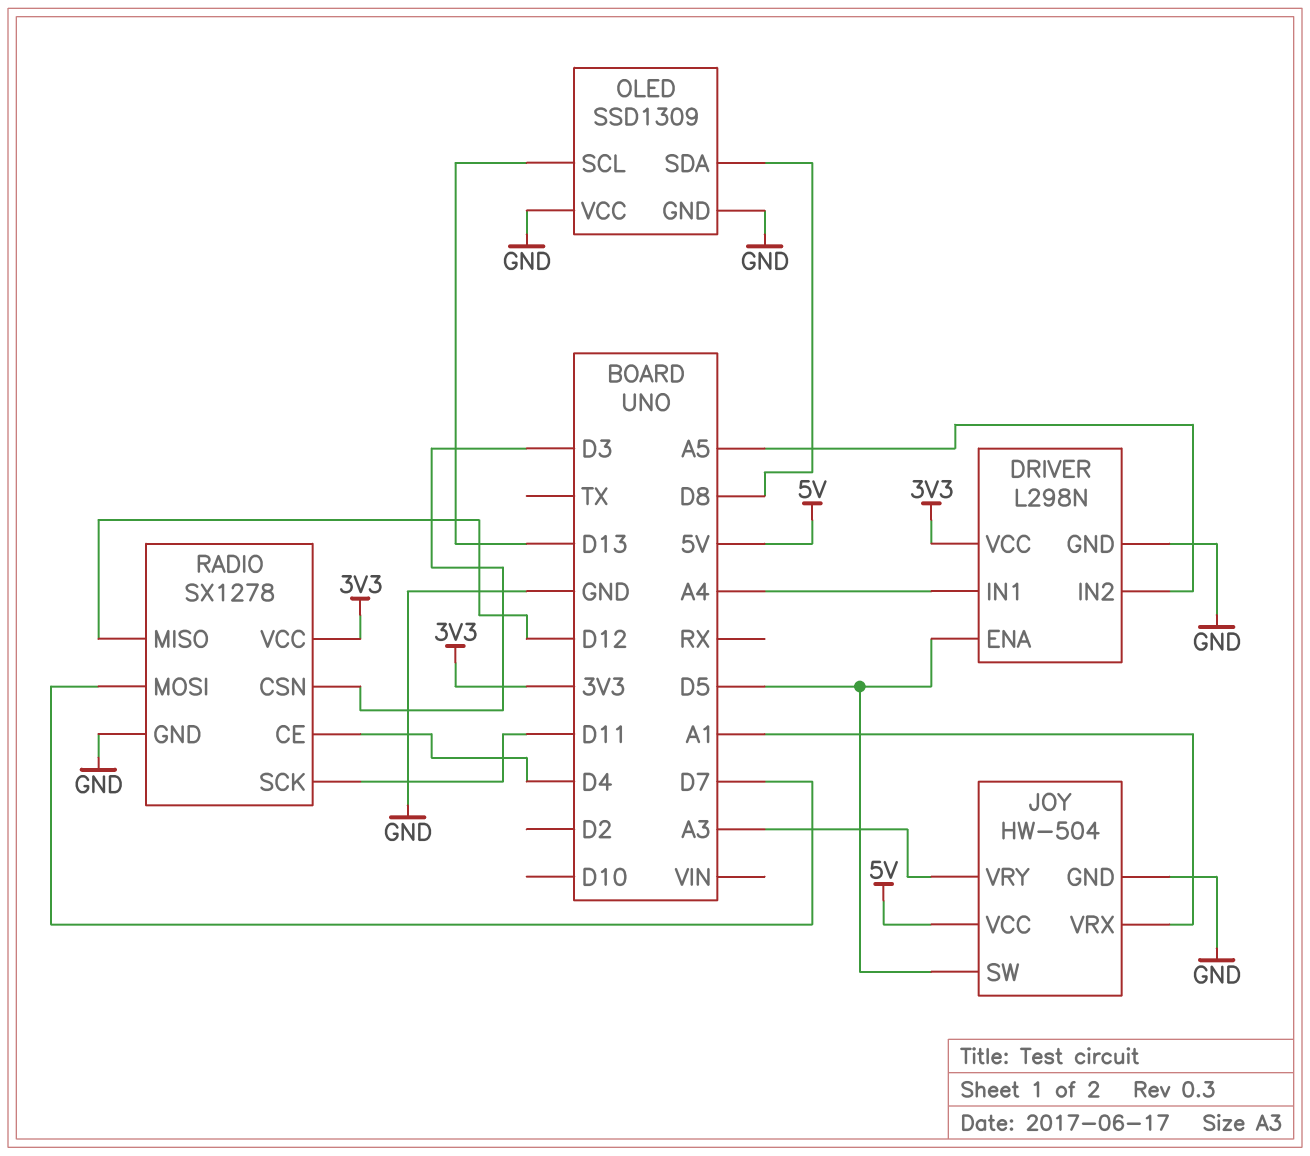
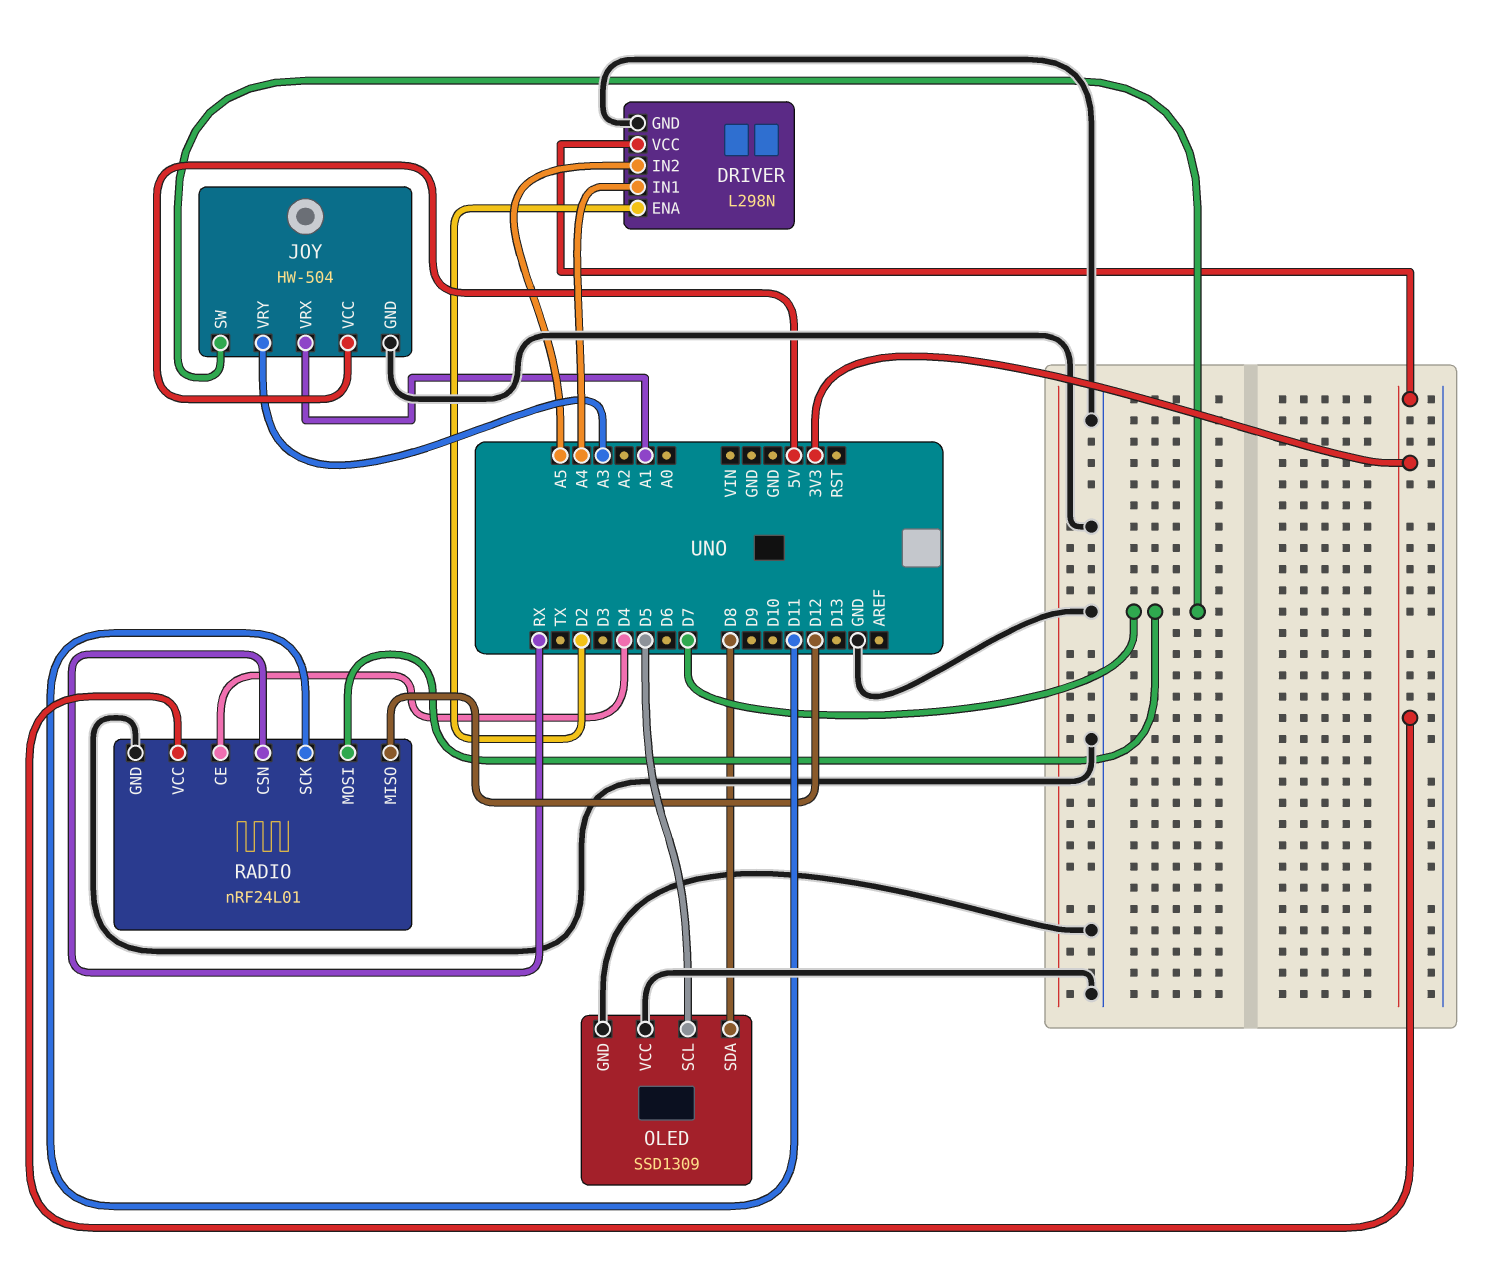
DRIVER pin ENA: D5 -> D2
JOY pin SW: D5 -> D7
OLED pin SCL: D13 -> D5
RADIO: SX1278 -> nRF24L01
RADIO pin CSN: D3 -> RX

